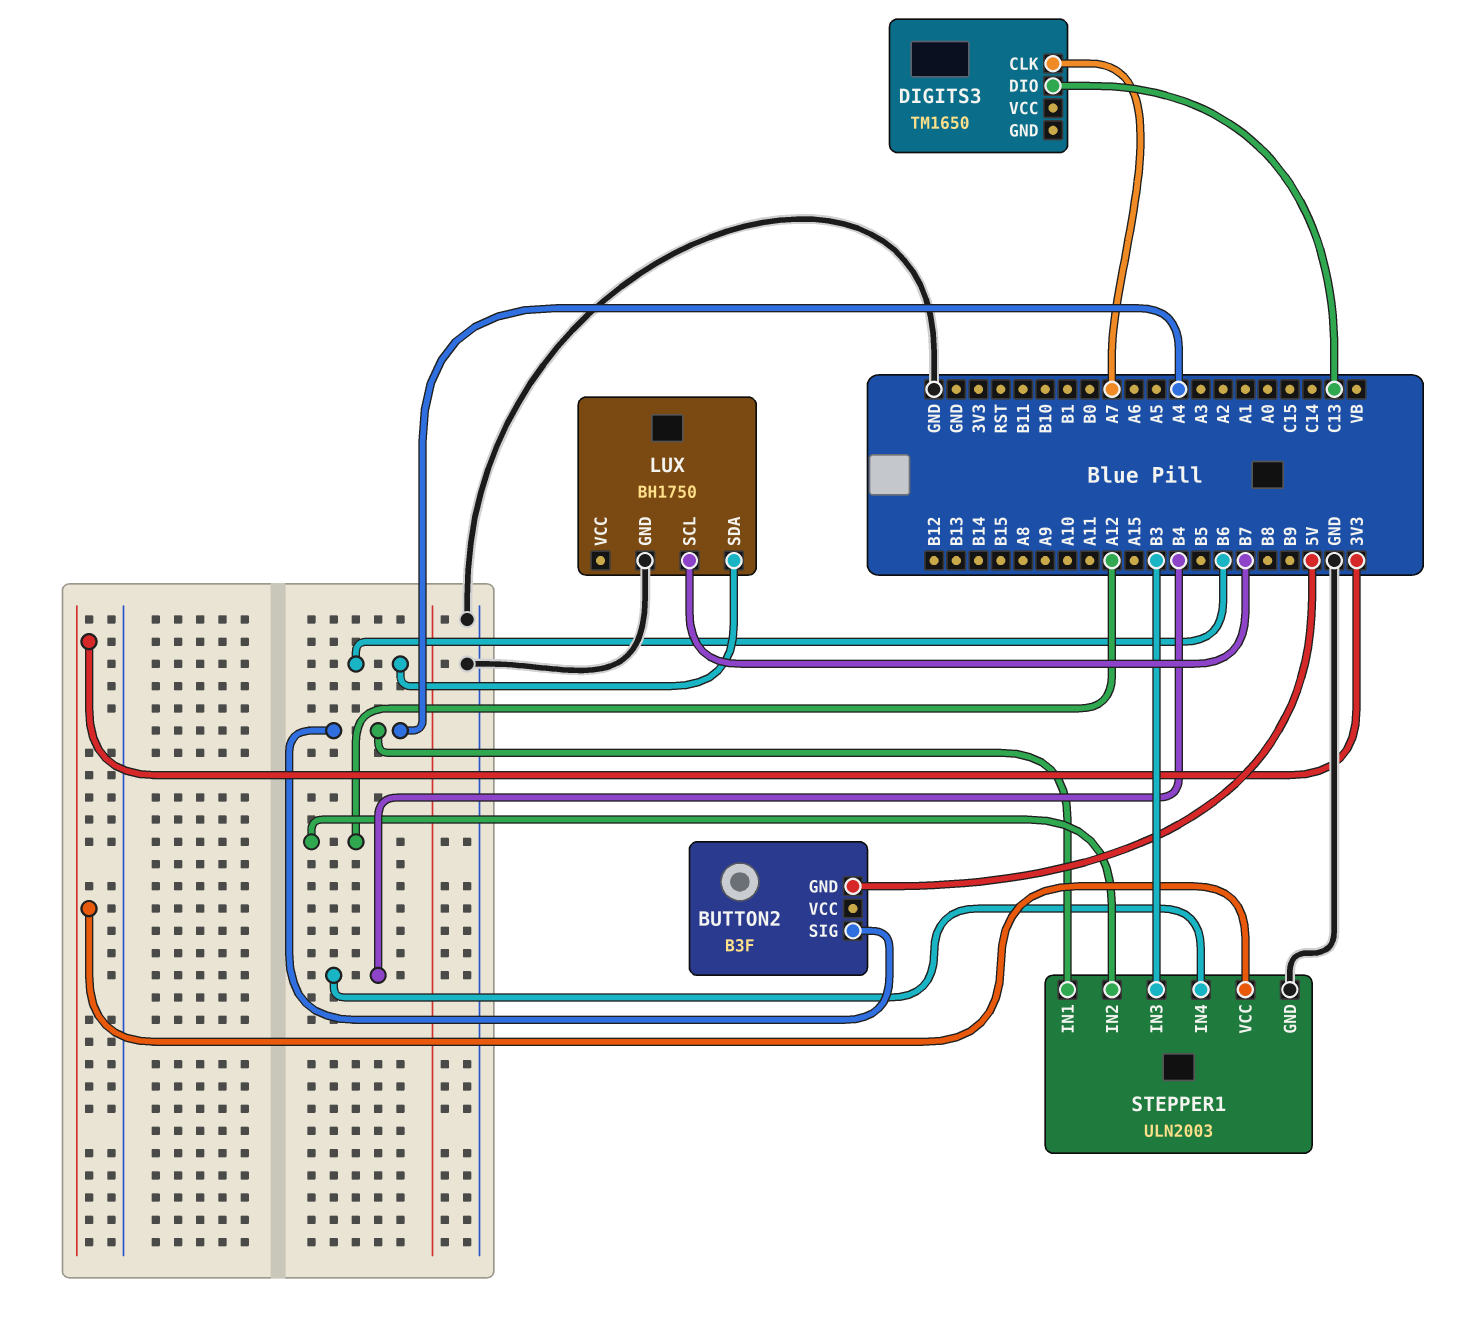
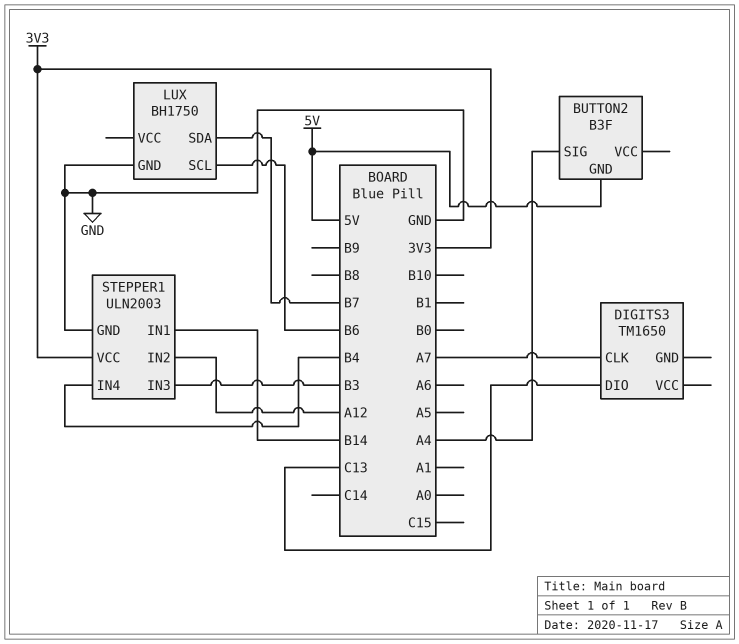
LUX pin SCL: B7 -> B6
LUX pin SDA: B6 -> B7
STEPPER1 pin IN1: A4 -> B14

